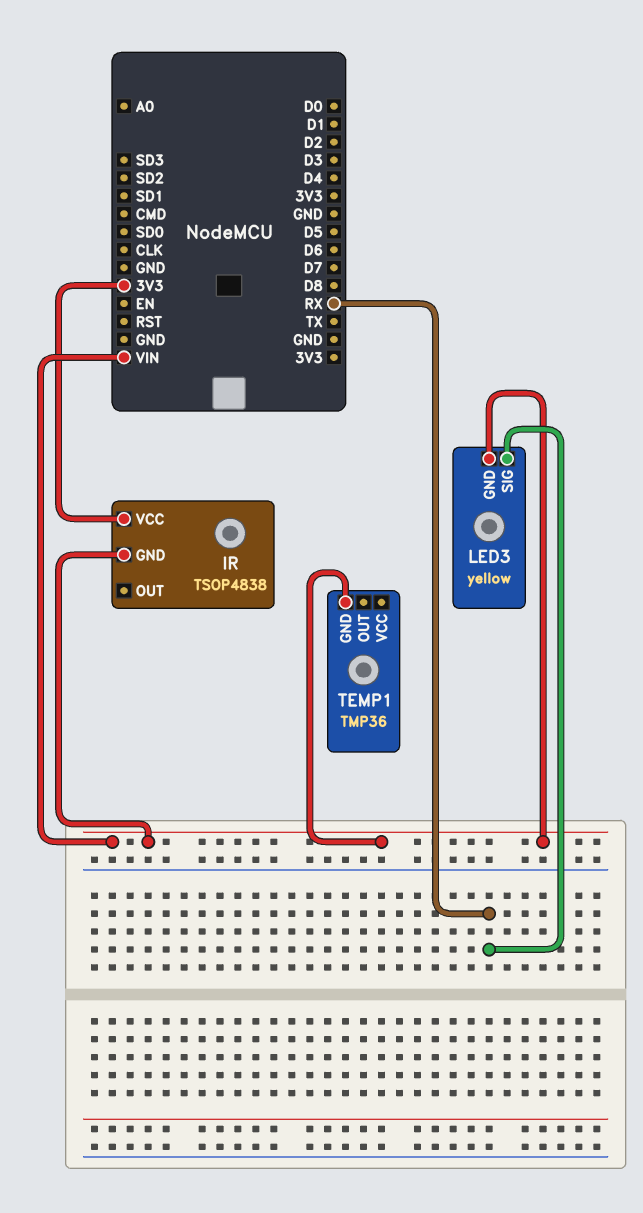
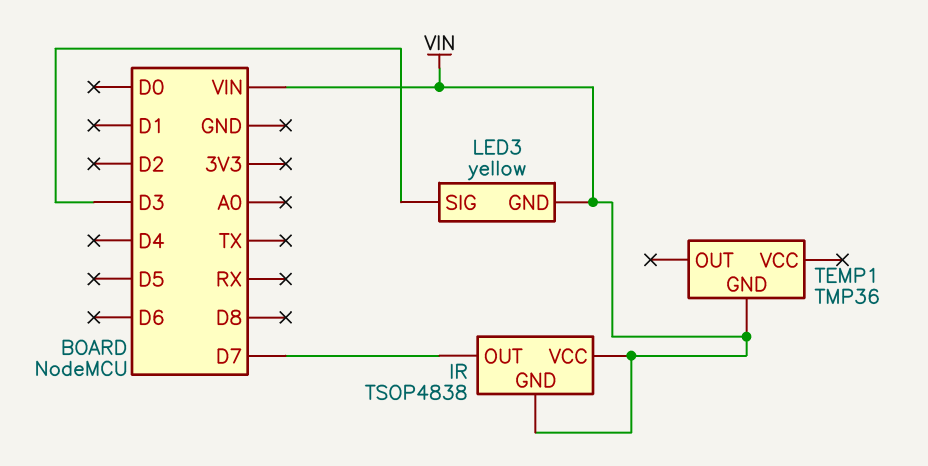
IR pin OUT: none -> D7
IR pin VCC: 3V3 -> VIN
LED3 pin SIG: RX -> D3

